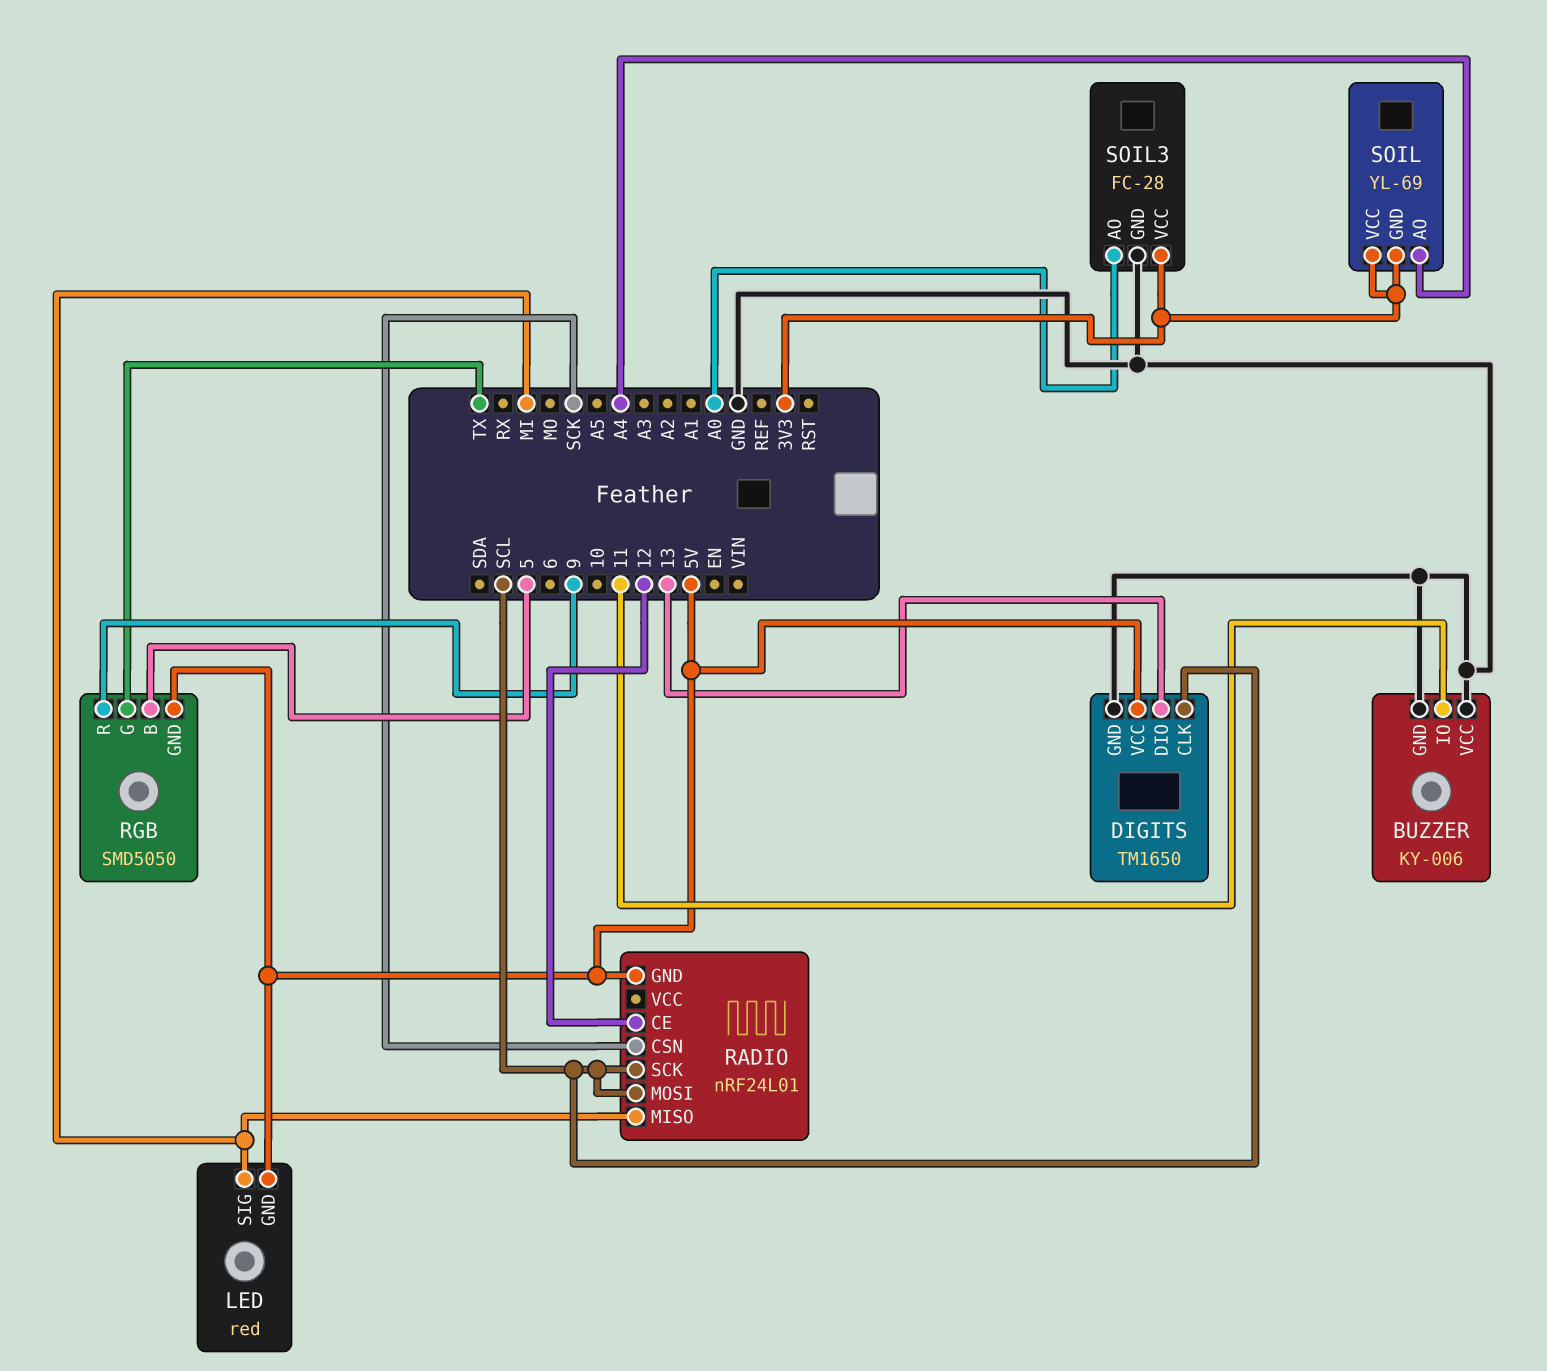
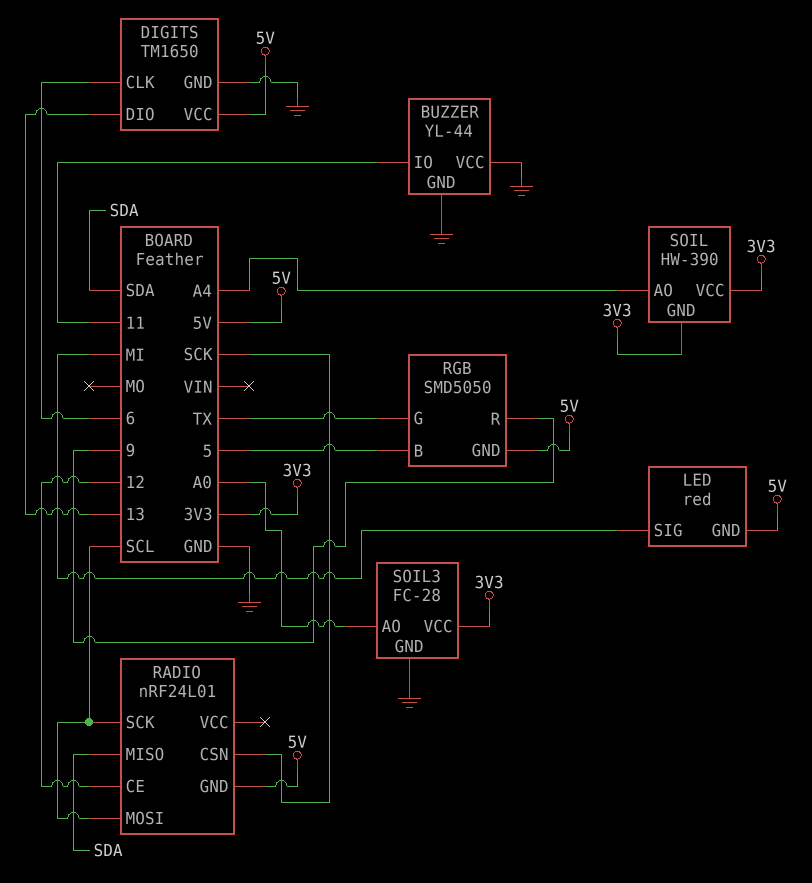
BUZZER: KY-006 -> YL-44
DIGITS pin CLK: SCL -> 6
RADIO pin MISO: MI -> SDA
SOIL: YL-69 -> HW-390

